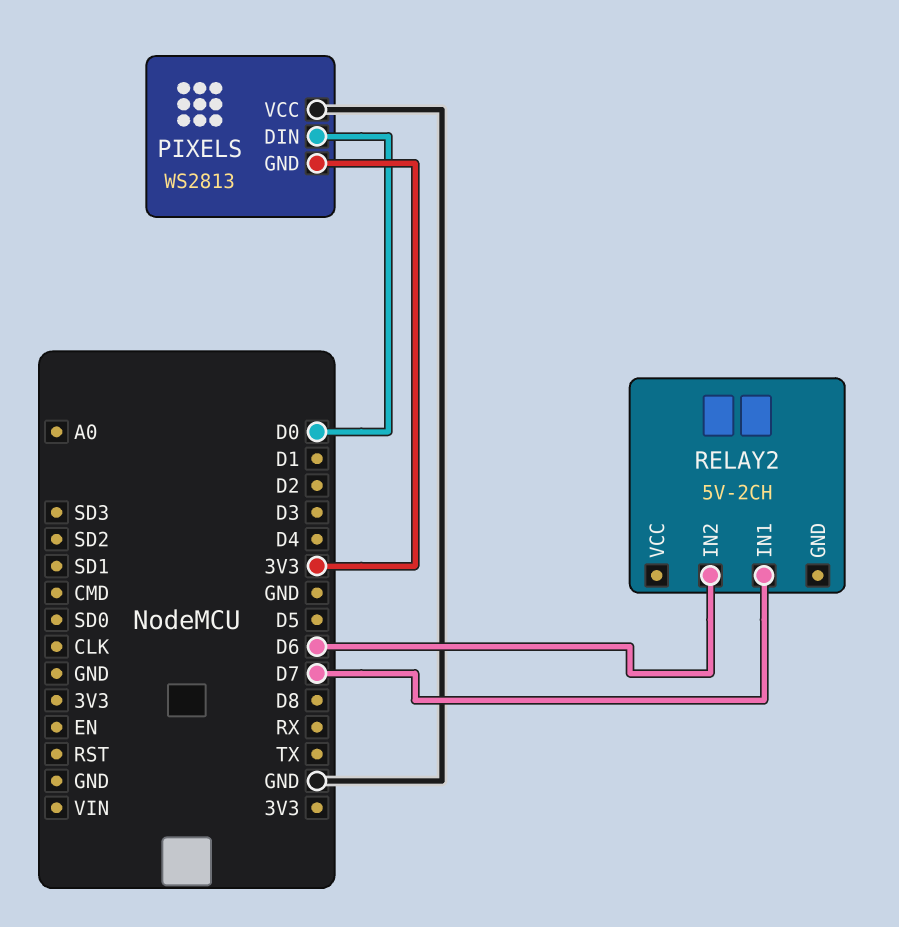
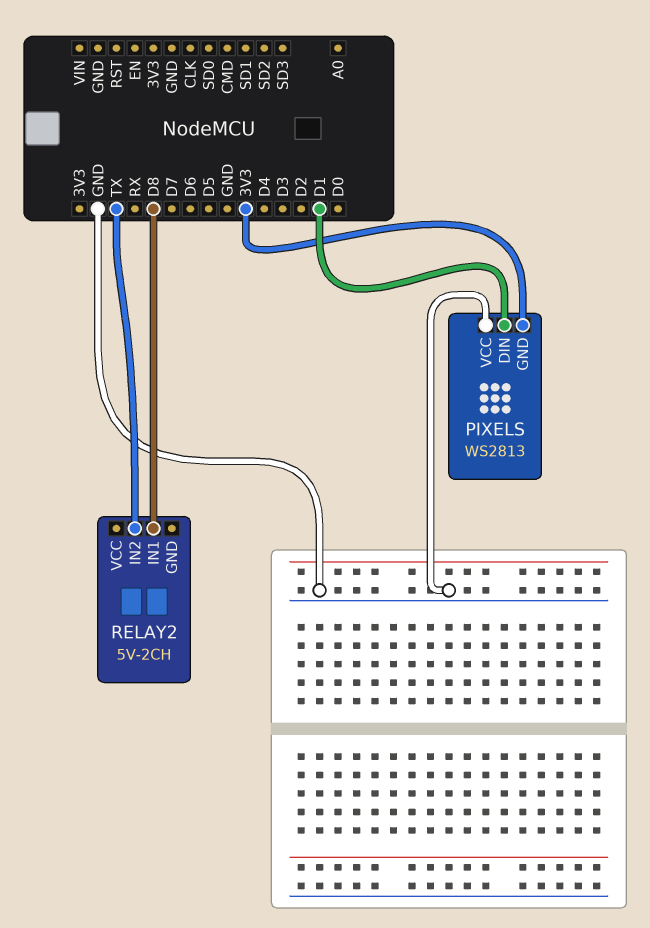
PIXELS pin DIN: D0 -> D1
RELAY2 pin IN1: D7 -> D8
RELAY2 pin IN2: D6 -> TX

